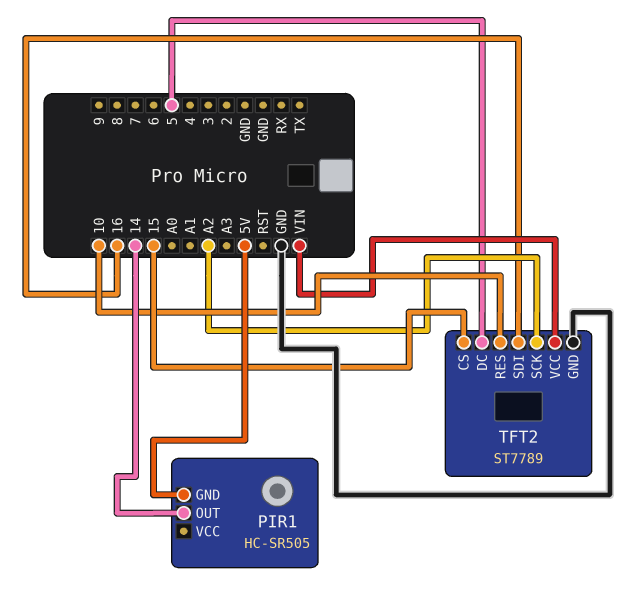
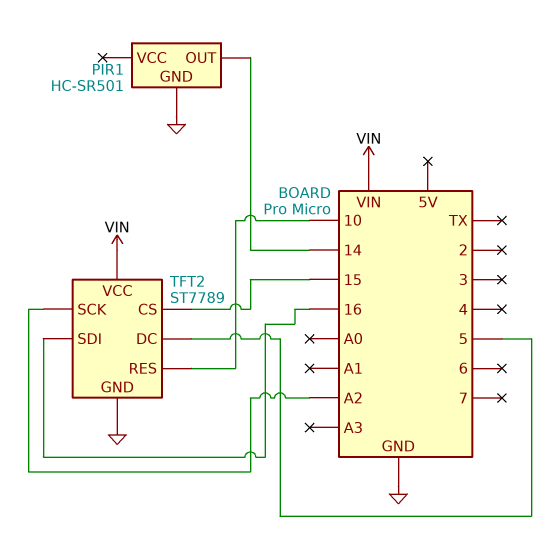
PIR1: HC-SR505 -> HC-SR501
PIR1 pin GND: 5V -> GND

